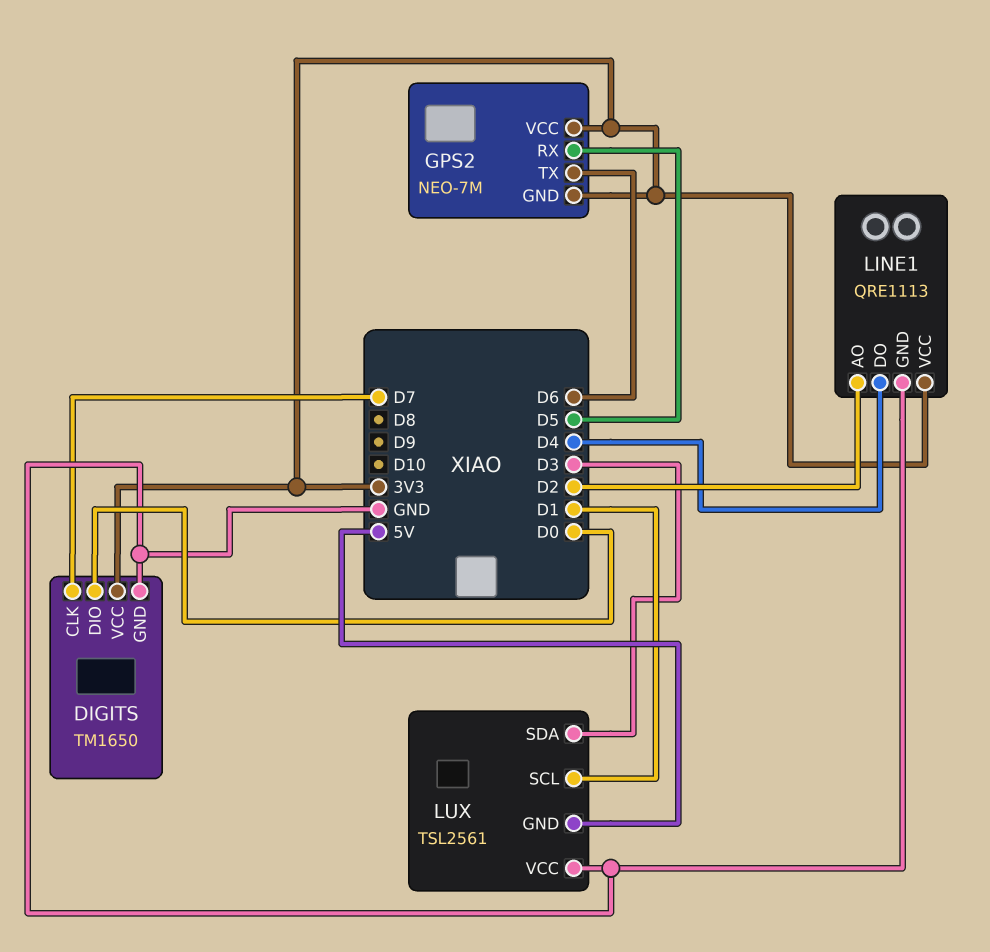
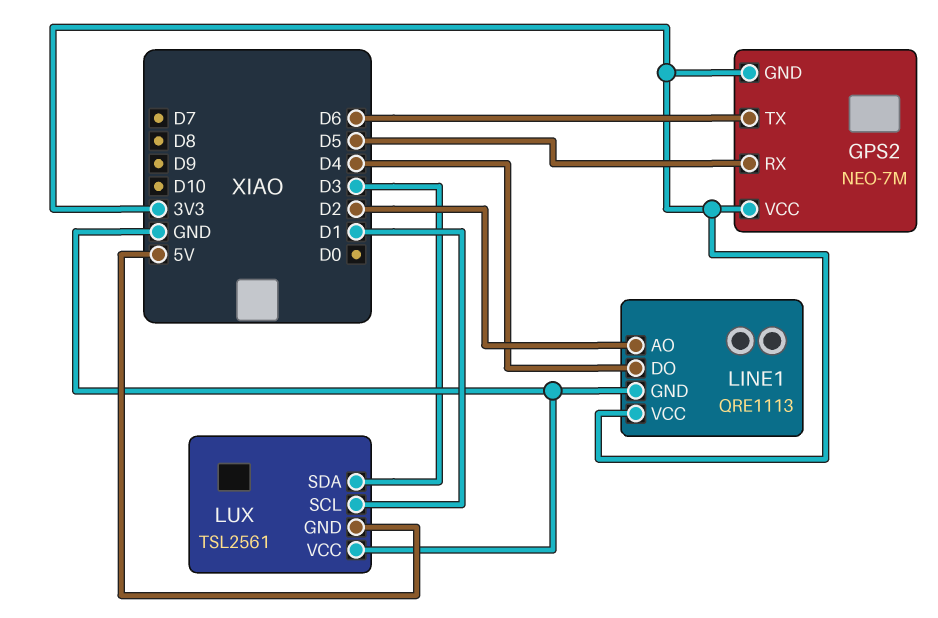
DIGITS: TM1650 -> none
DIGITS pin CLK: D7 -> none
DIGITS pin DIO: D0 -> none
DIGITS pin GND: GND -> none
DIGITS pin VCC: 3V3 -> none

